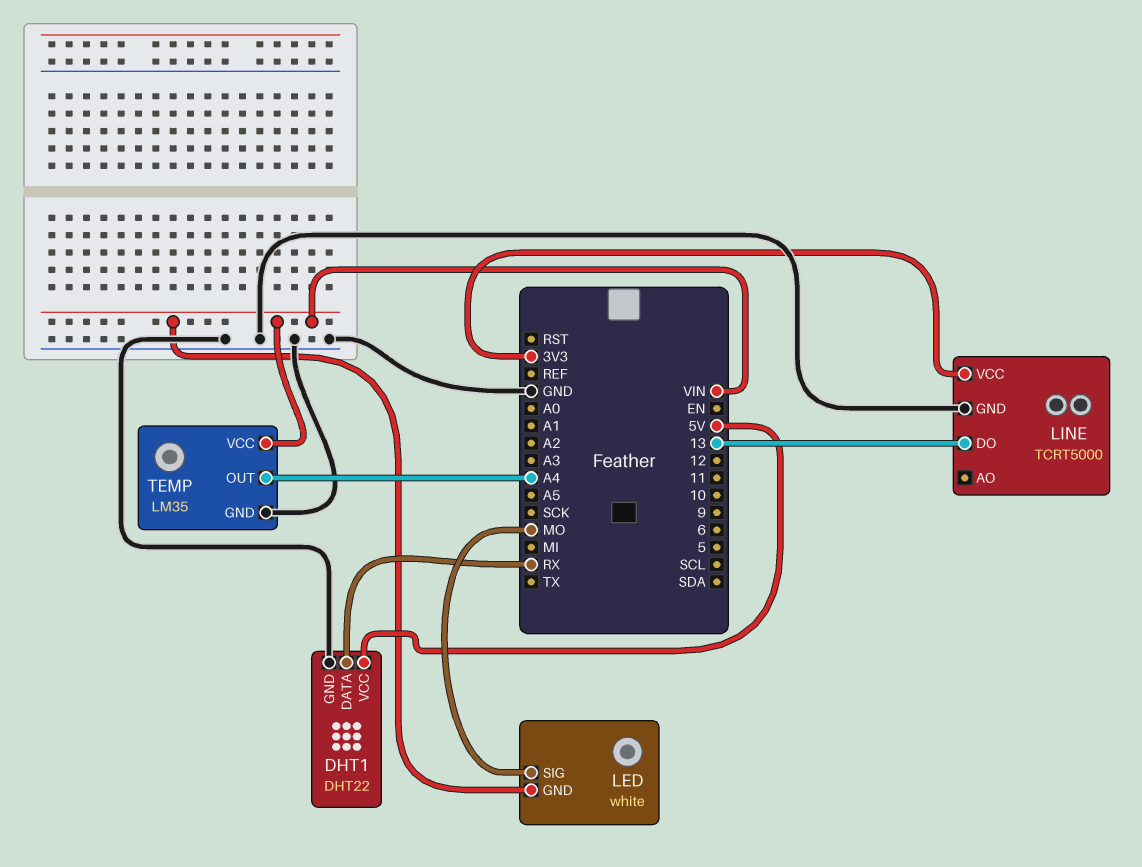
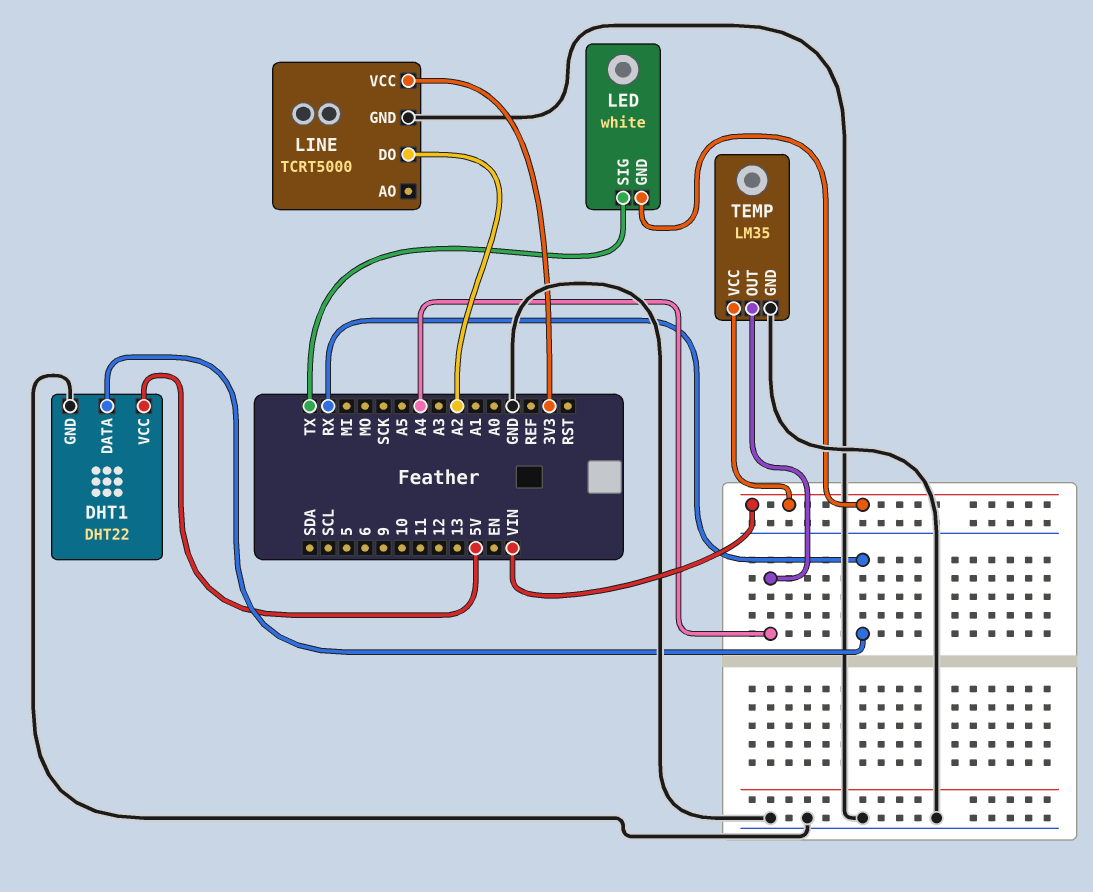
LED pin SIG: MO -> TX
LINE pin DO: 13 -> A2

